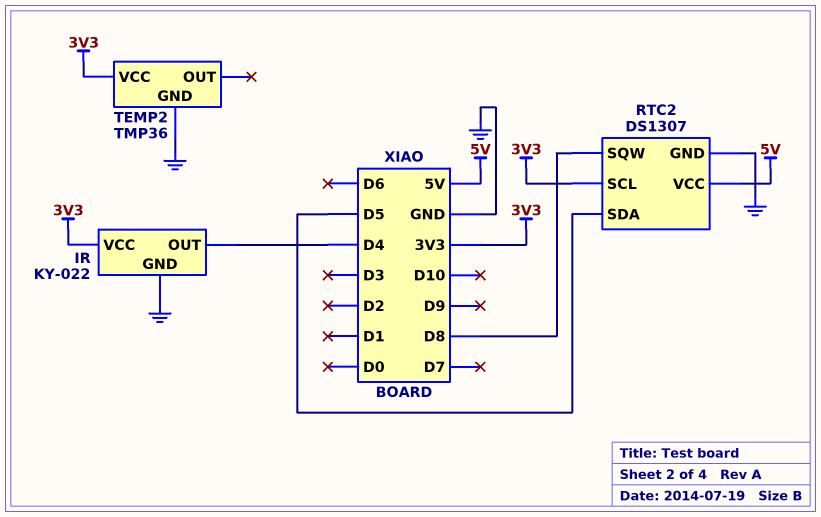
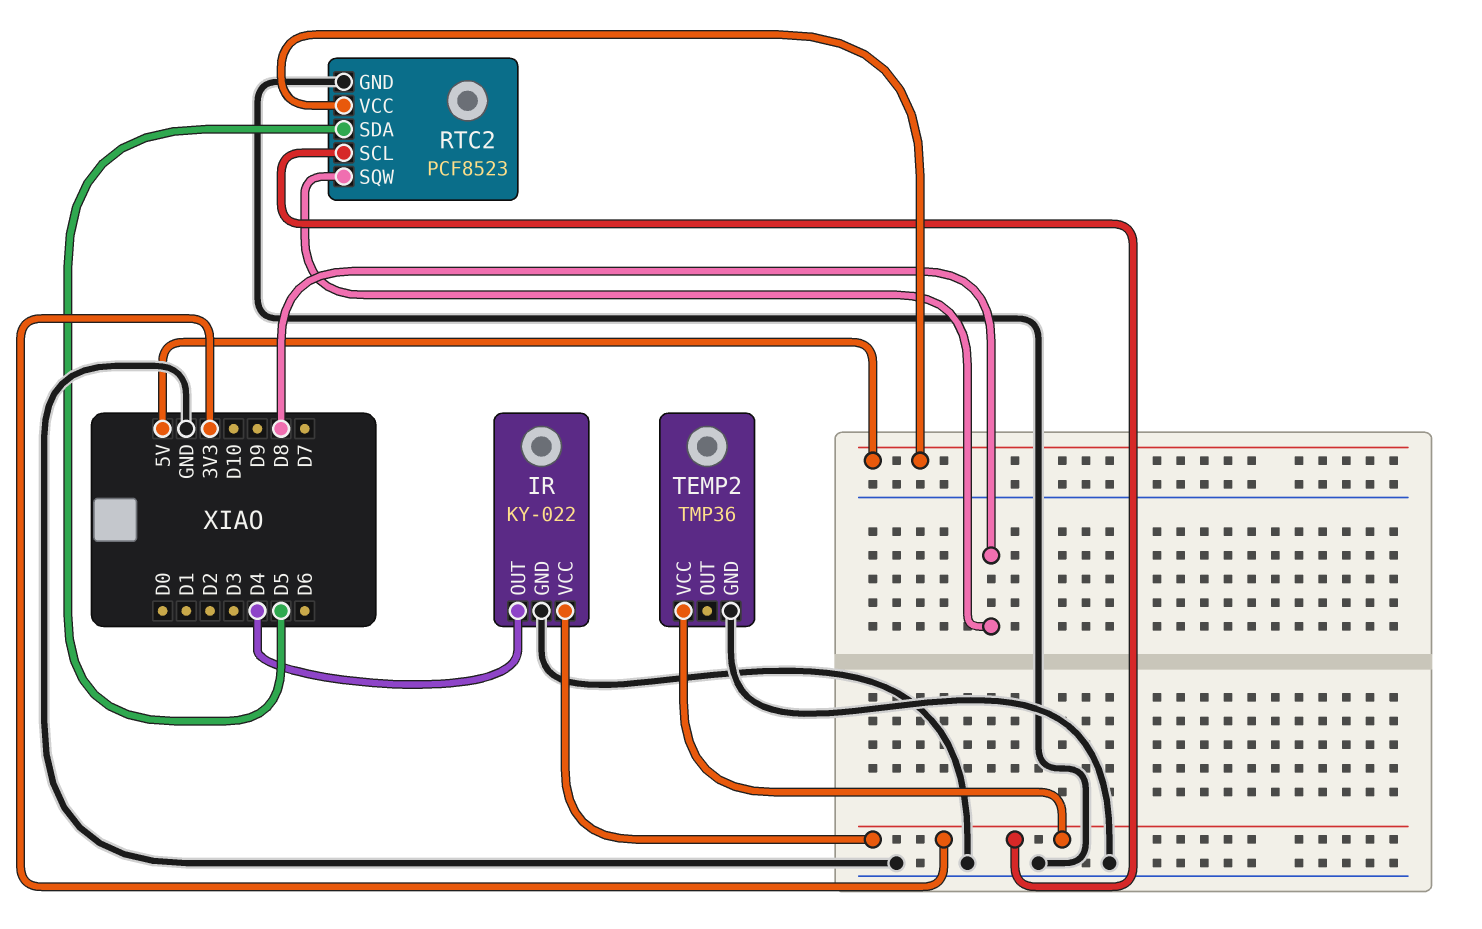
RTC2: DS1307 -> PCF8523

